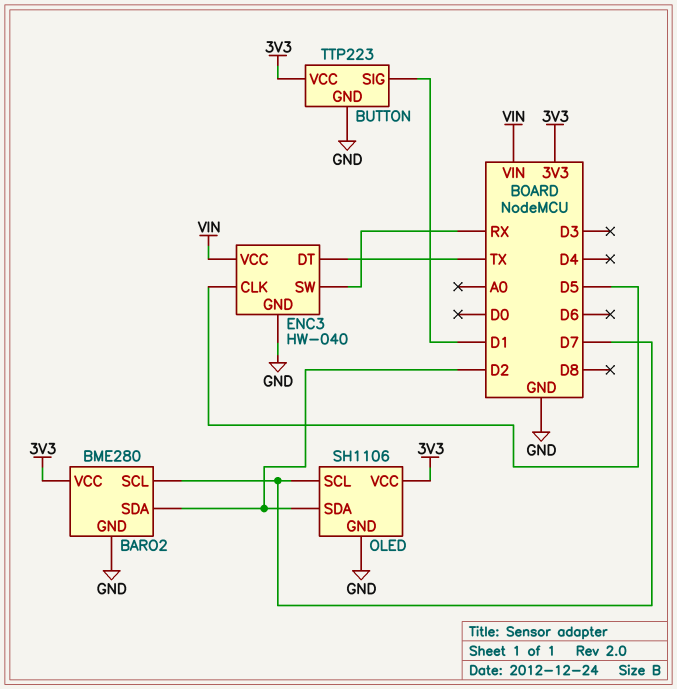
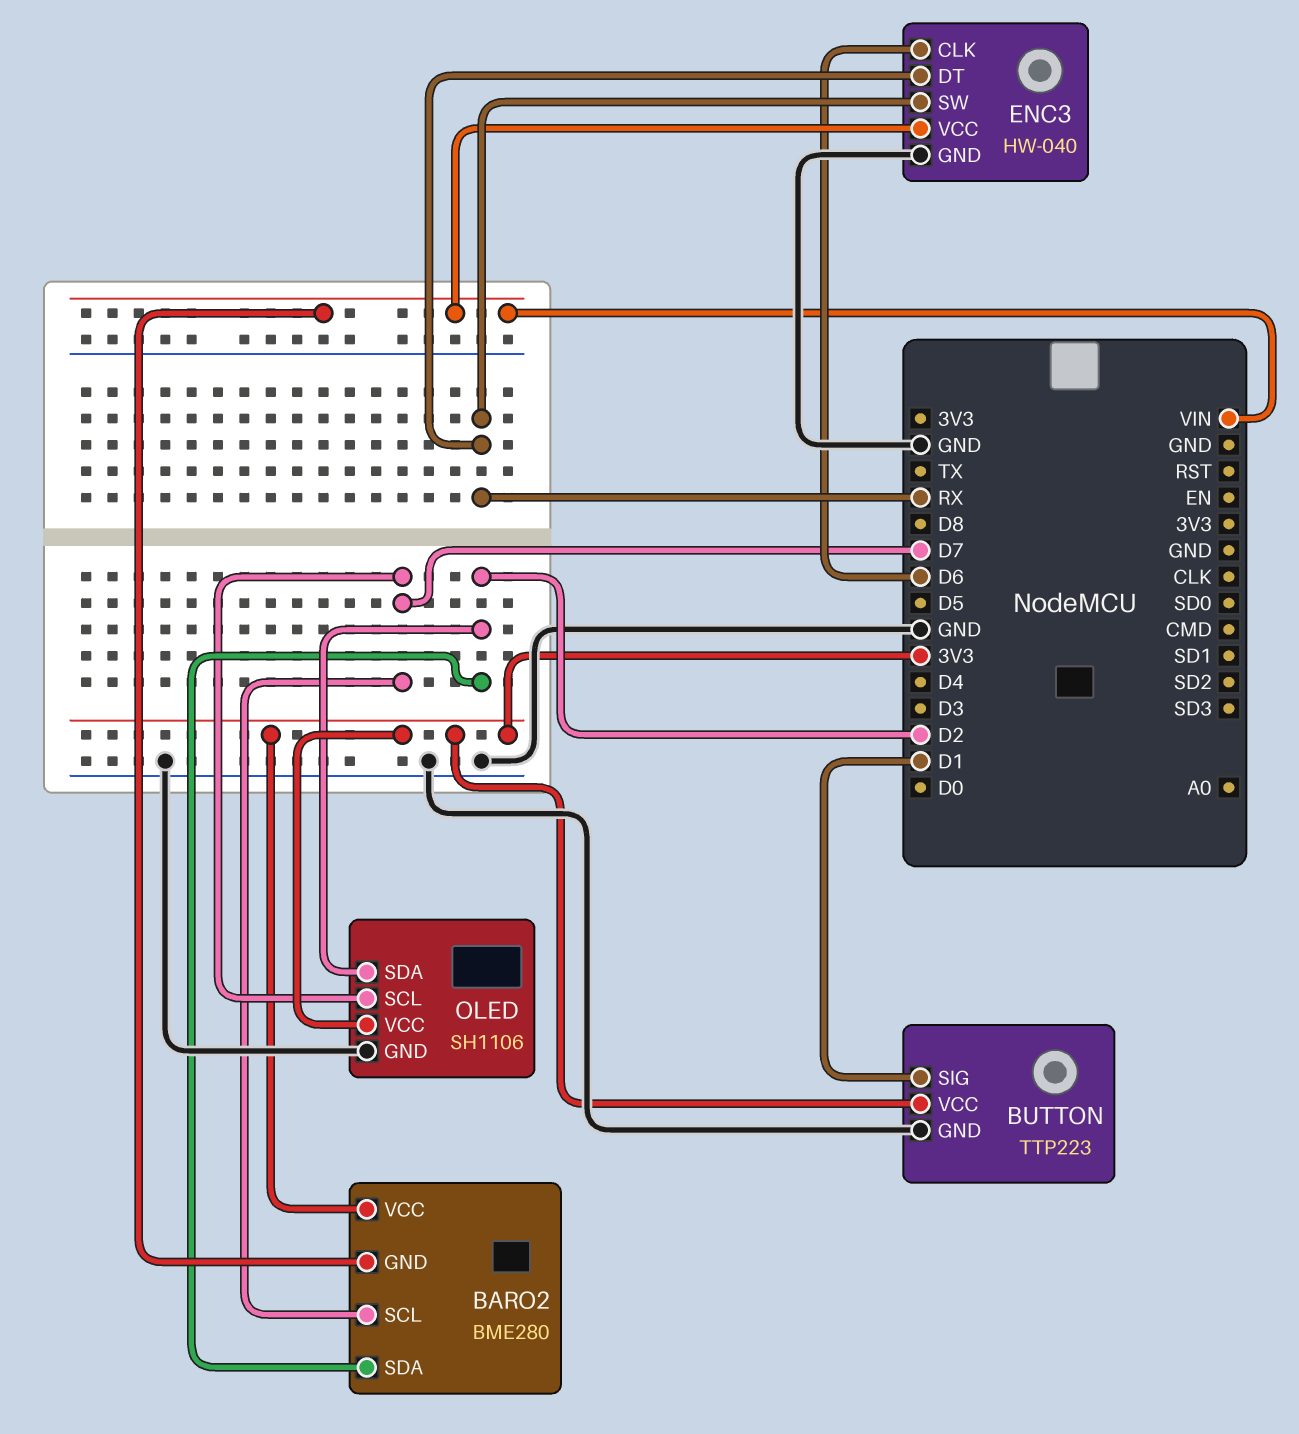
BARO2 pin GND: GND -> VIN
ENC3 pin CLK: D5 -> D6
ENC3 pin DT: TX -> RX

